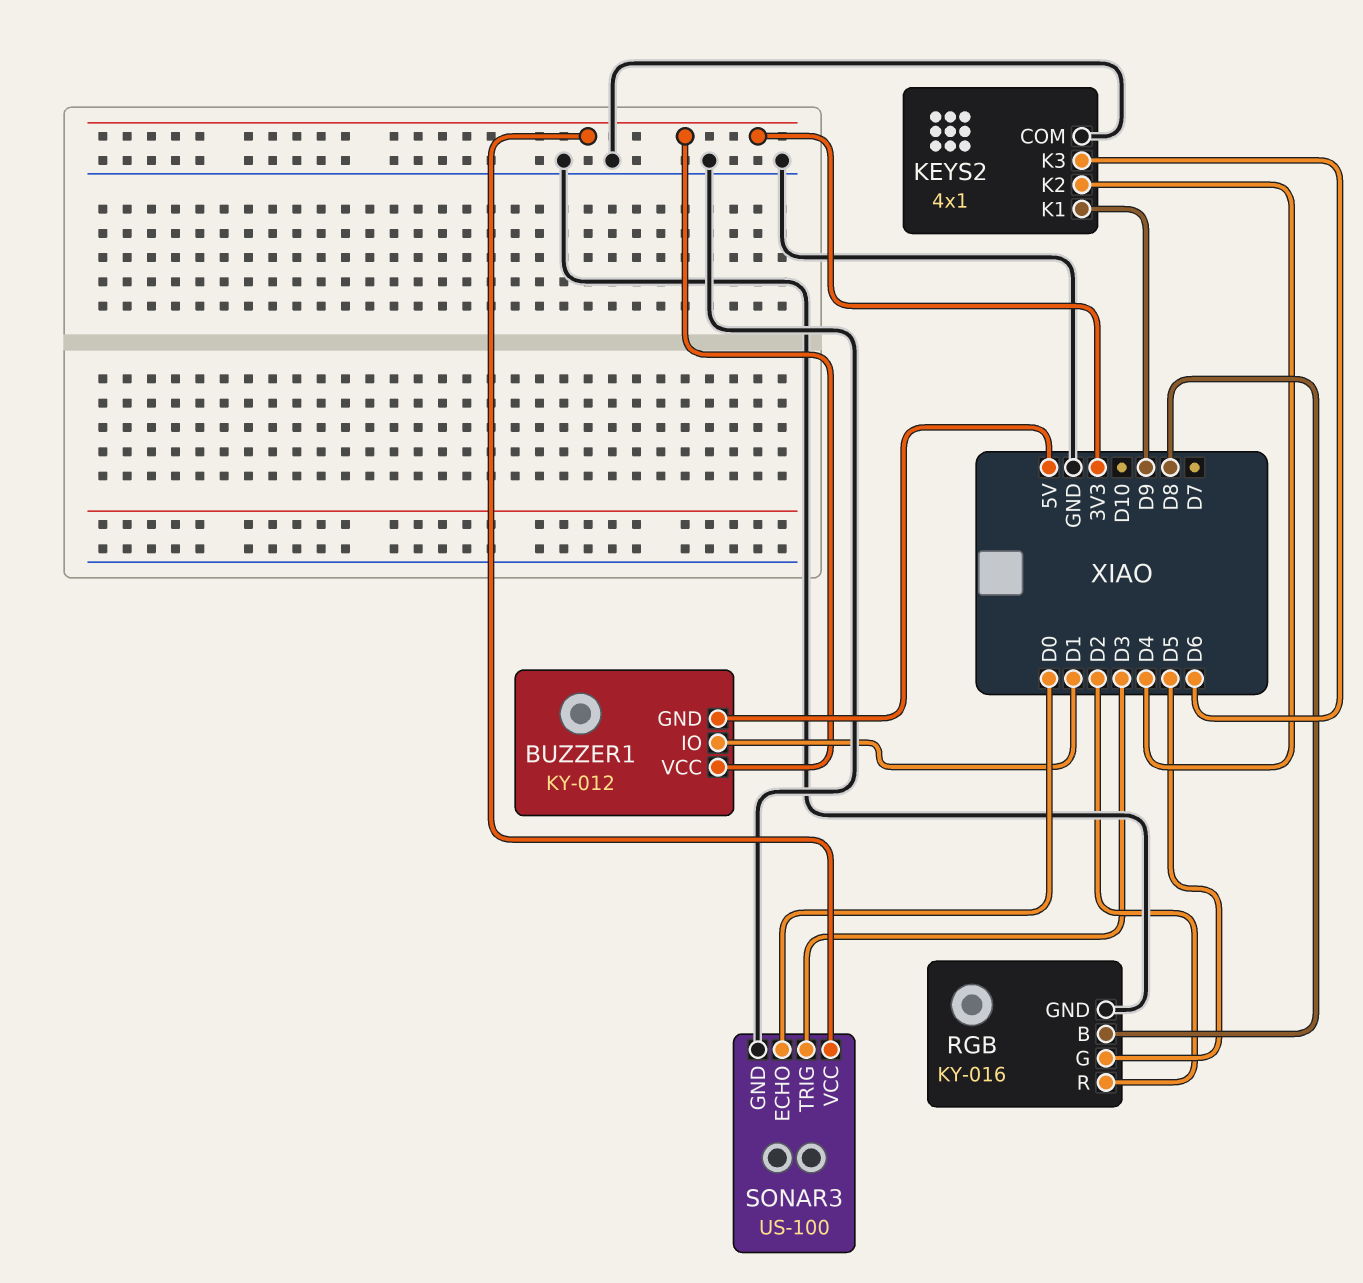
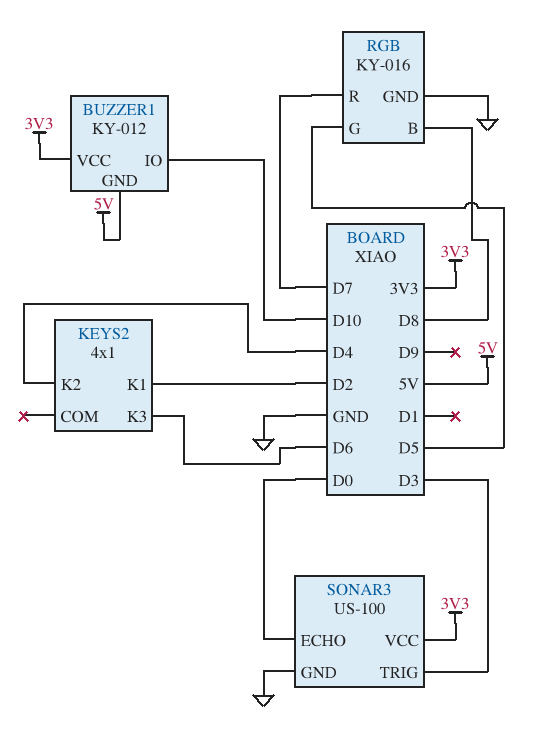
BUZZER1 pin IO: D1 -> D10
KEYS2 pin COM: GND -> none
KEYS2 pin K1: D9 -> D2
RGB pin R: D2 -> D7

